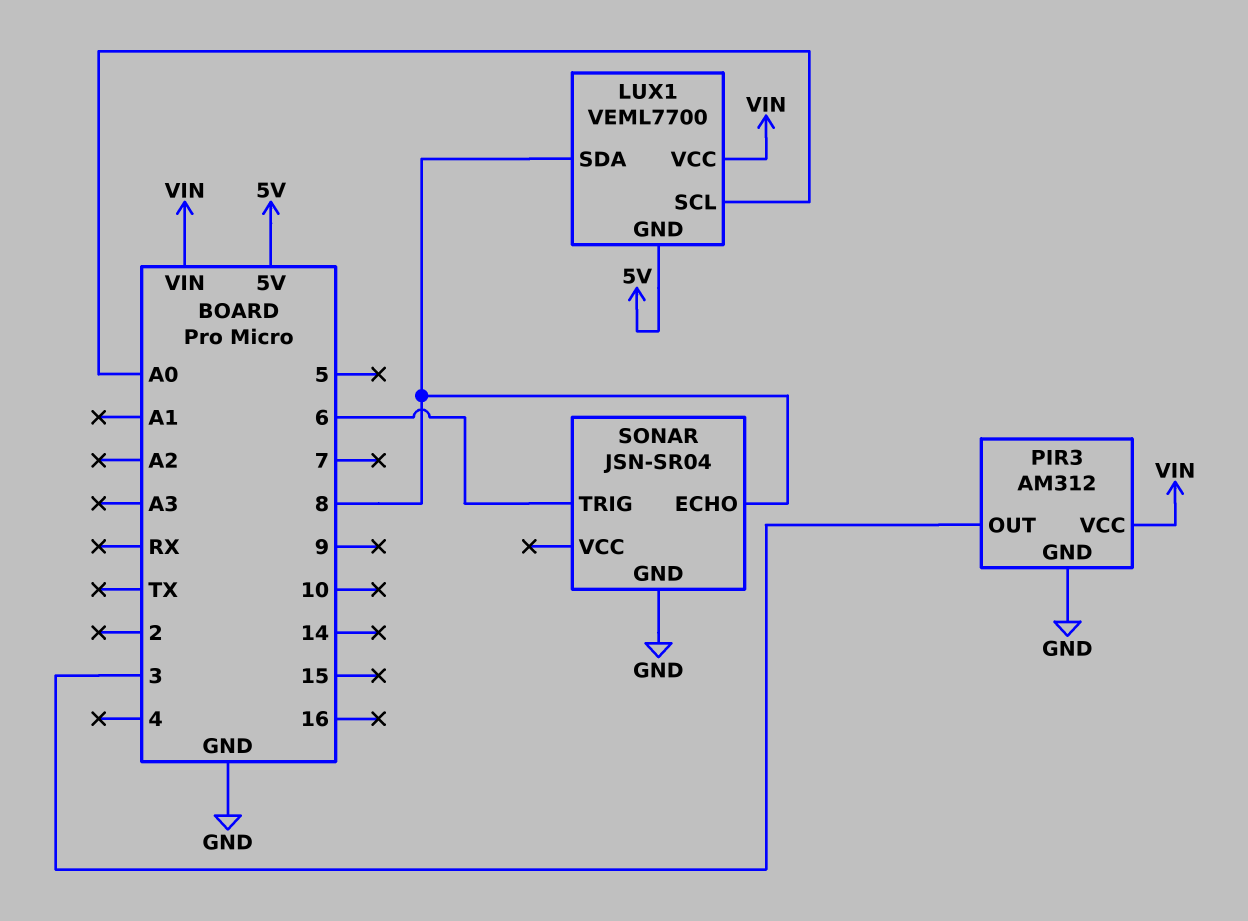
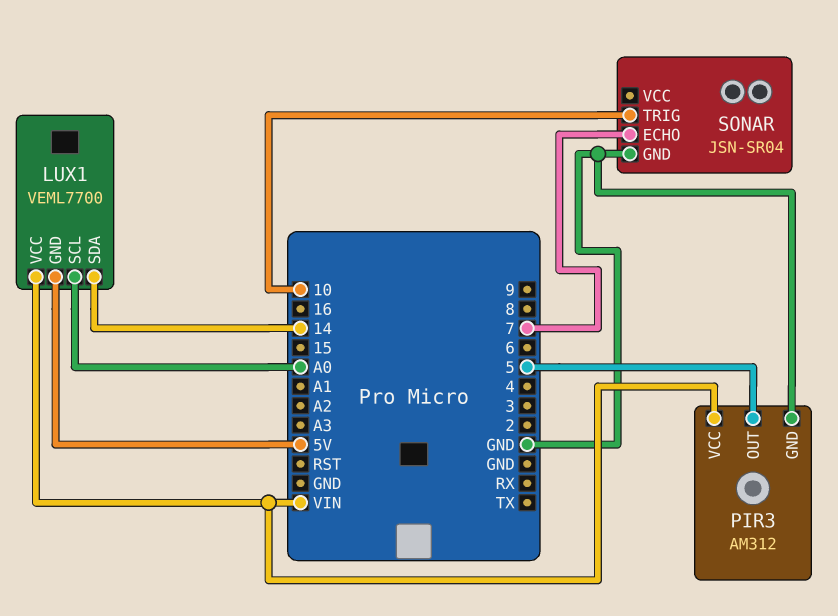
LUX1 pin SDA: 8 -> 14
PIR3 pin OUT: 3 -> 5
SONAR pin ECHO: 8 -> 7
SONAR pin TRIG: 6 -> 10

